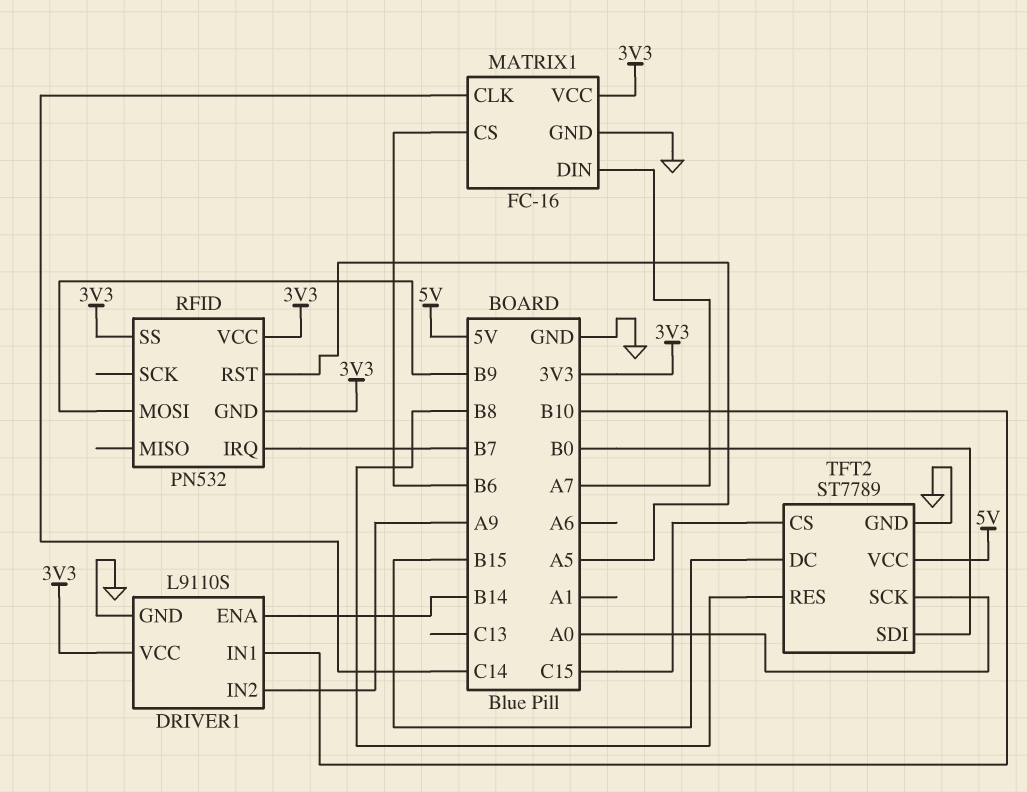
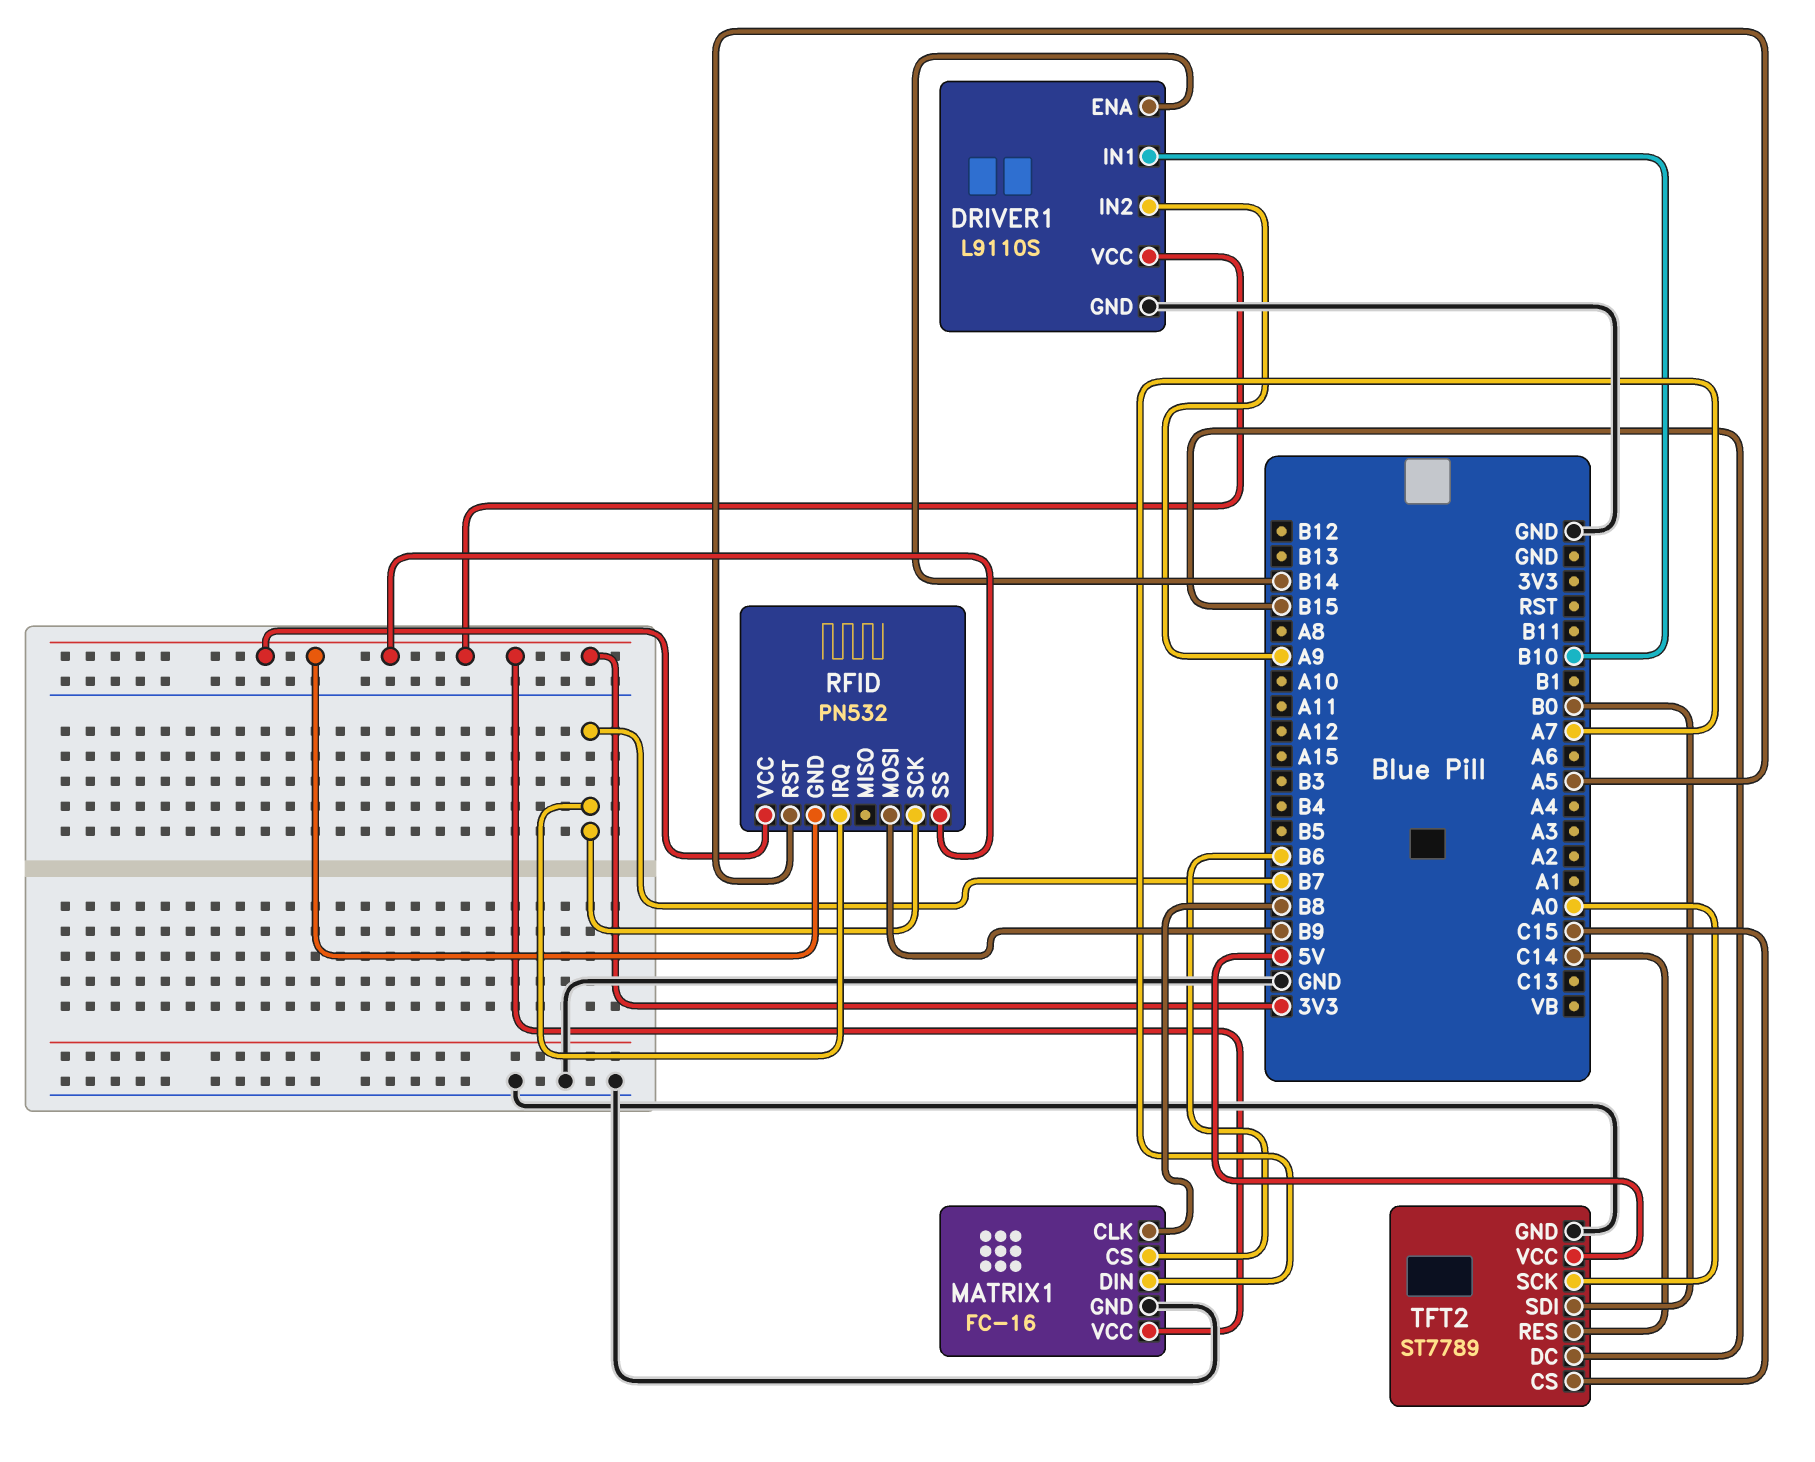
MATRIX1 pin CLK: C14 -> B8
RFID pin SCK: none -> B7
TFT2 pin RES: B8 -> C14

